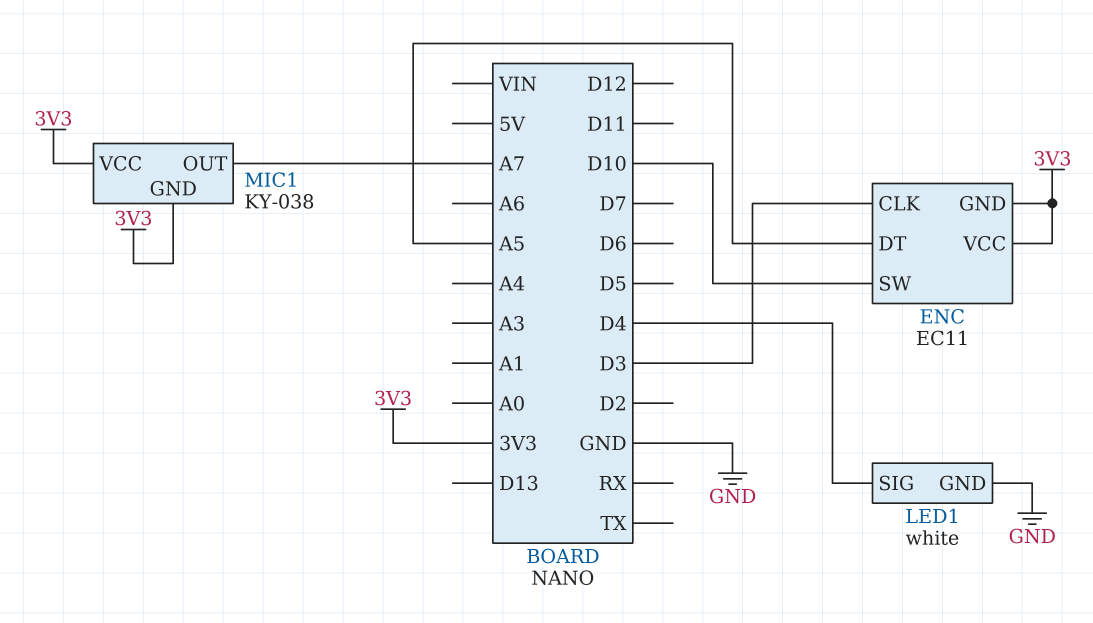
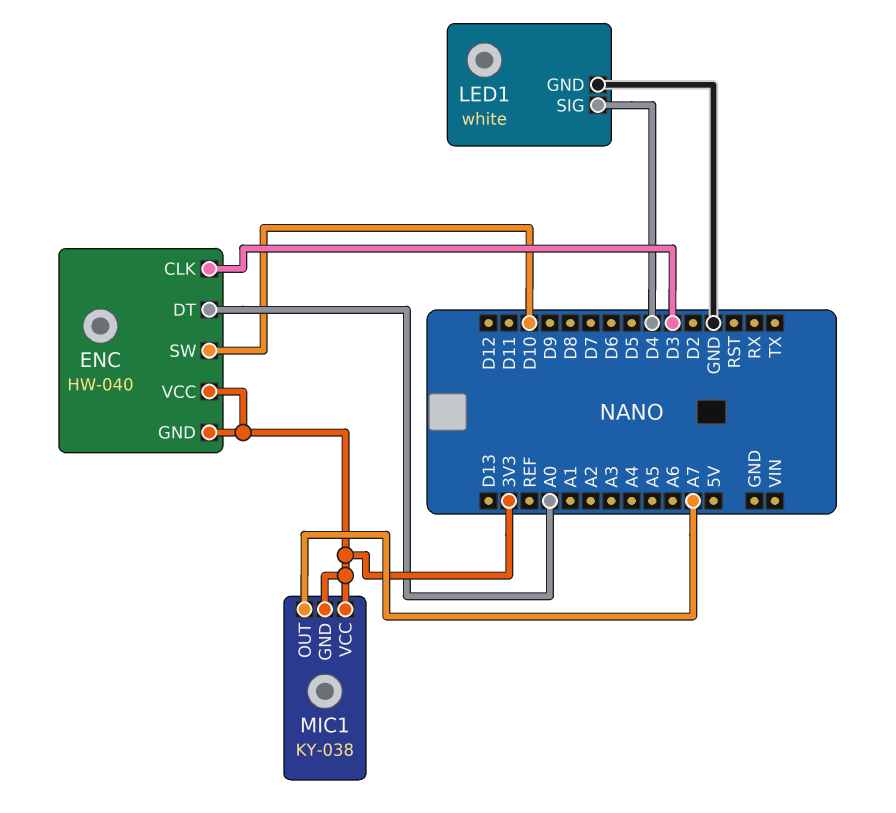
ENC: EC11 -> HW-040
ENC pin DT: A5 -> A0

